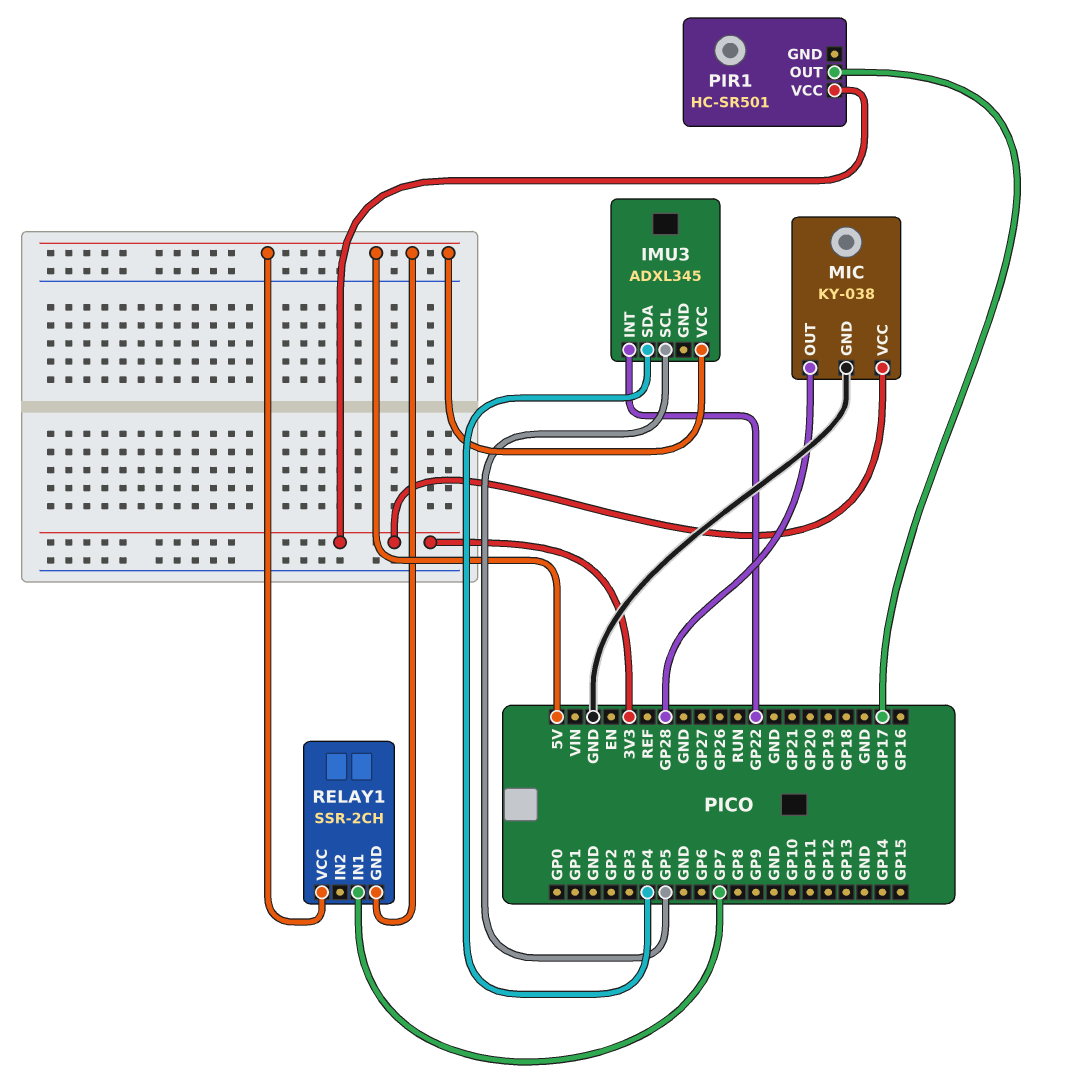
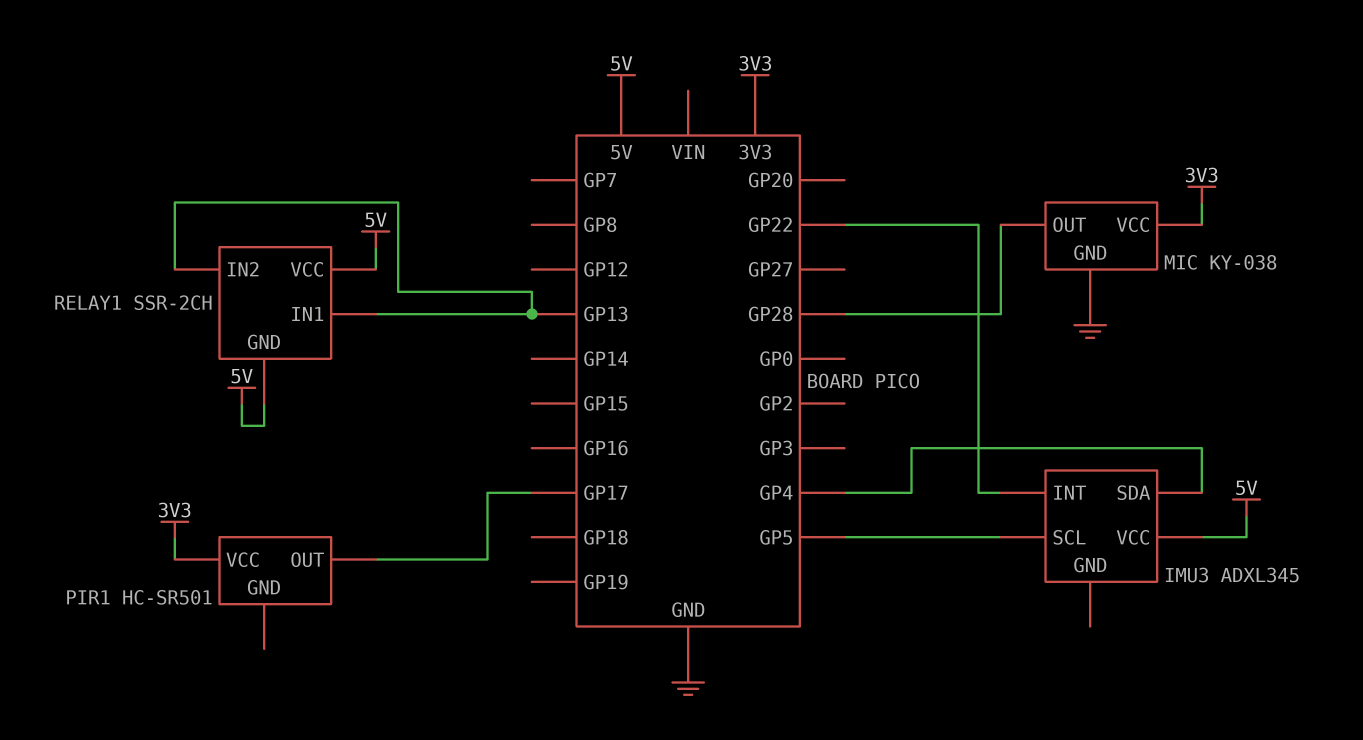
RELAY1 pin IN1: GP7 -> GP13
RELAY1 pin IN2: none -> GP13

